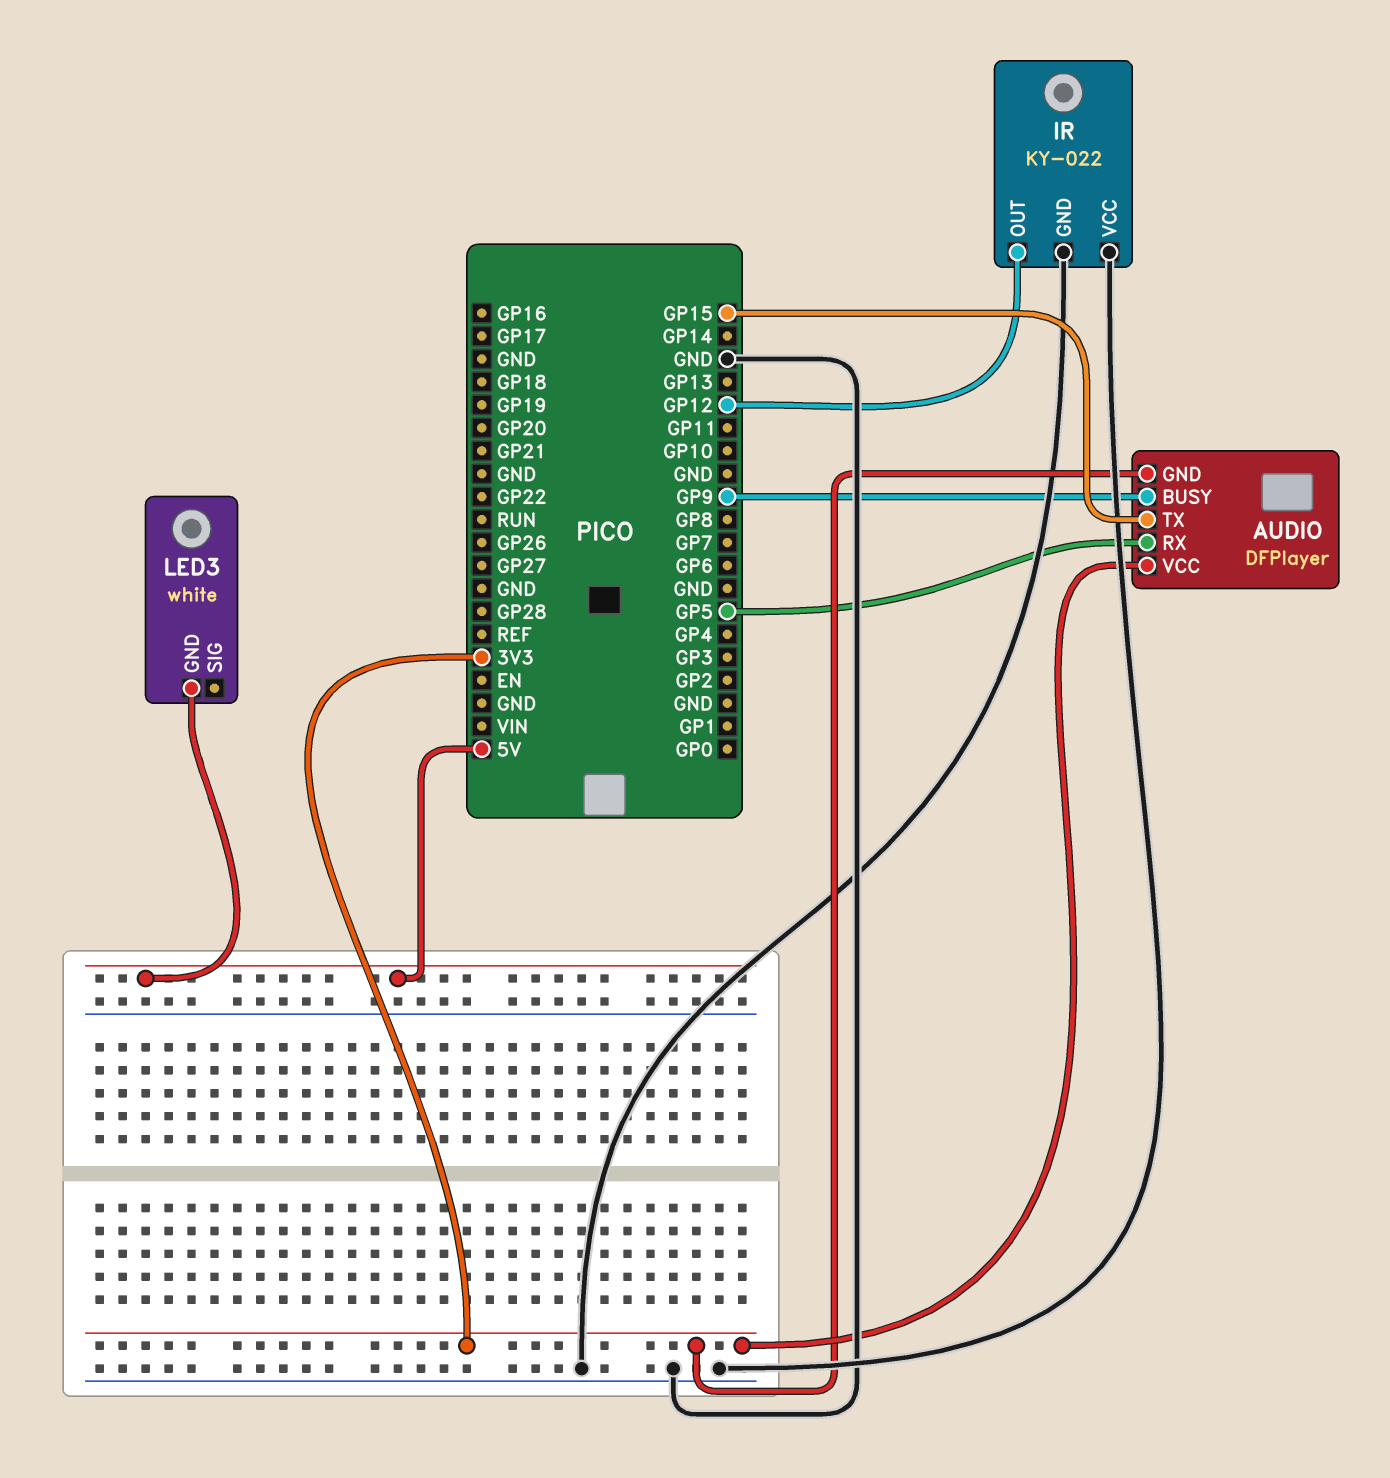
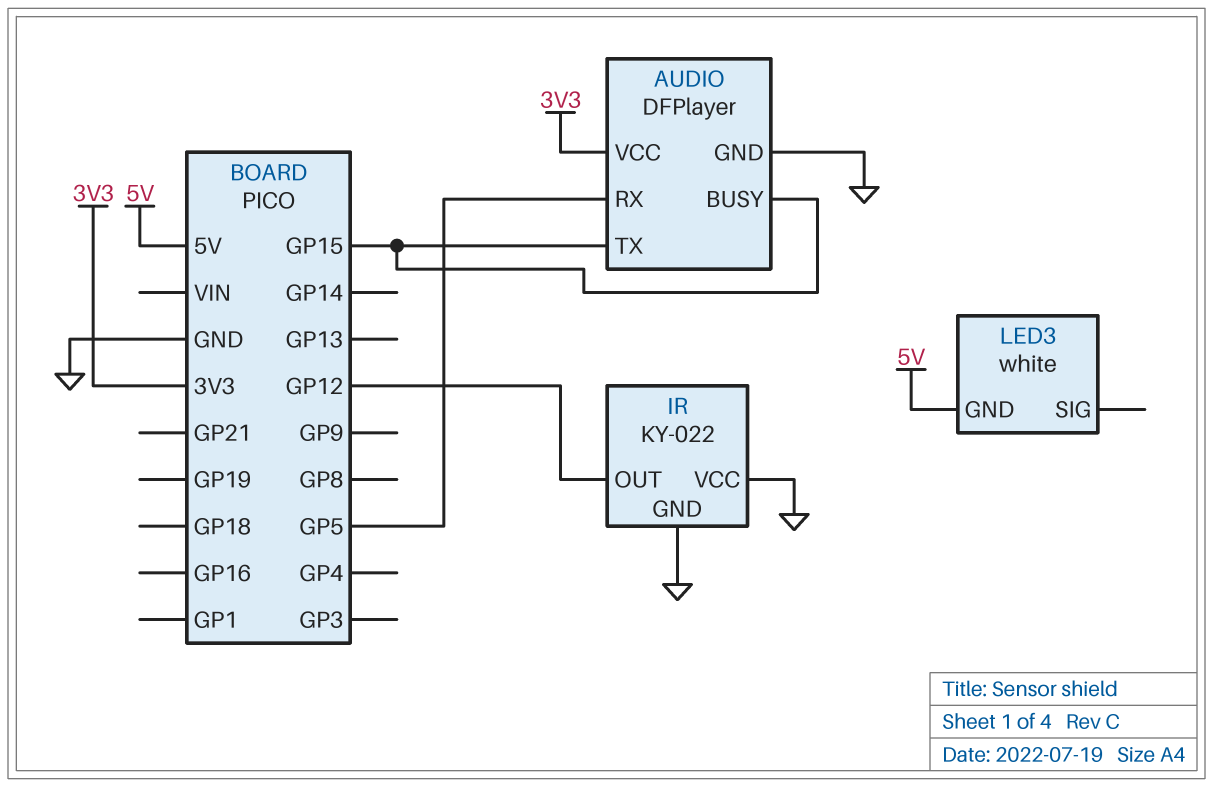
AUDIO pin BUSY: GP9 -> GP15
AUDIO pin GND: 3V3 -> GND

